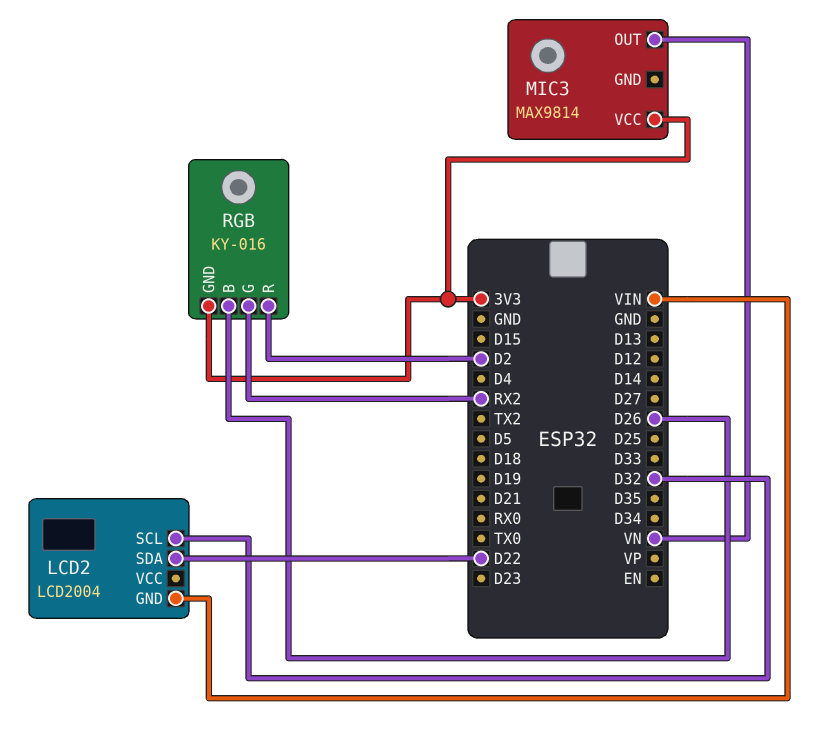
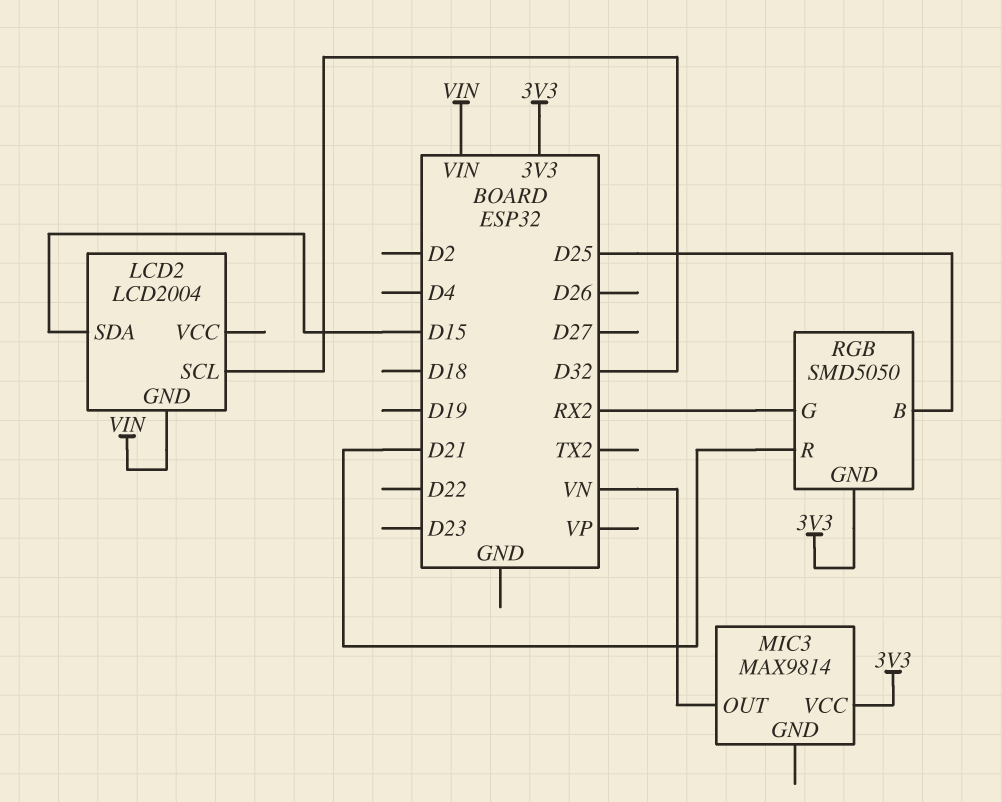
LCD2 pin SDA: D22 -> D15
RGB: KY-016 -> SMD5050
RGB pin B: D26 -> D25
RGB pin R: D2 -> D21

